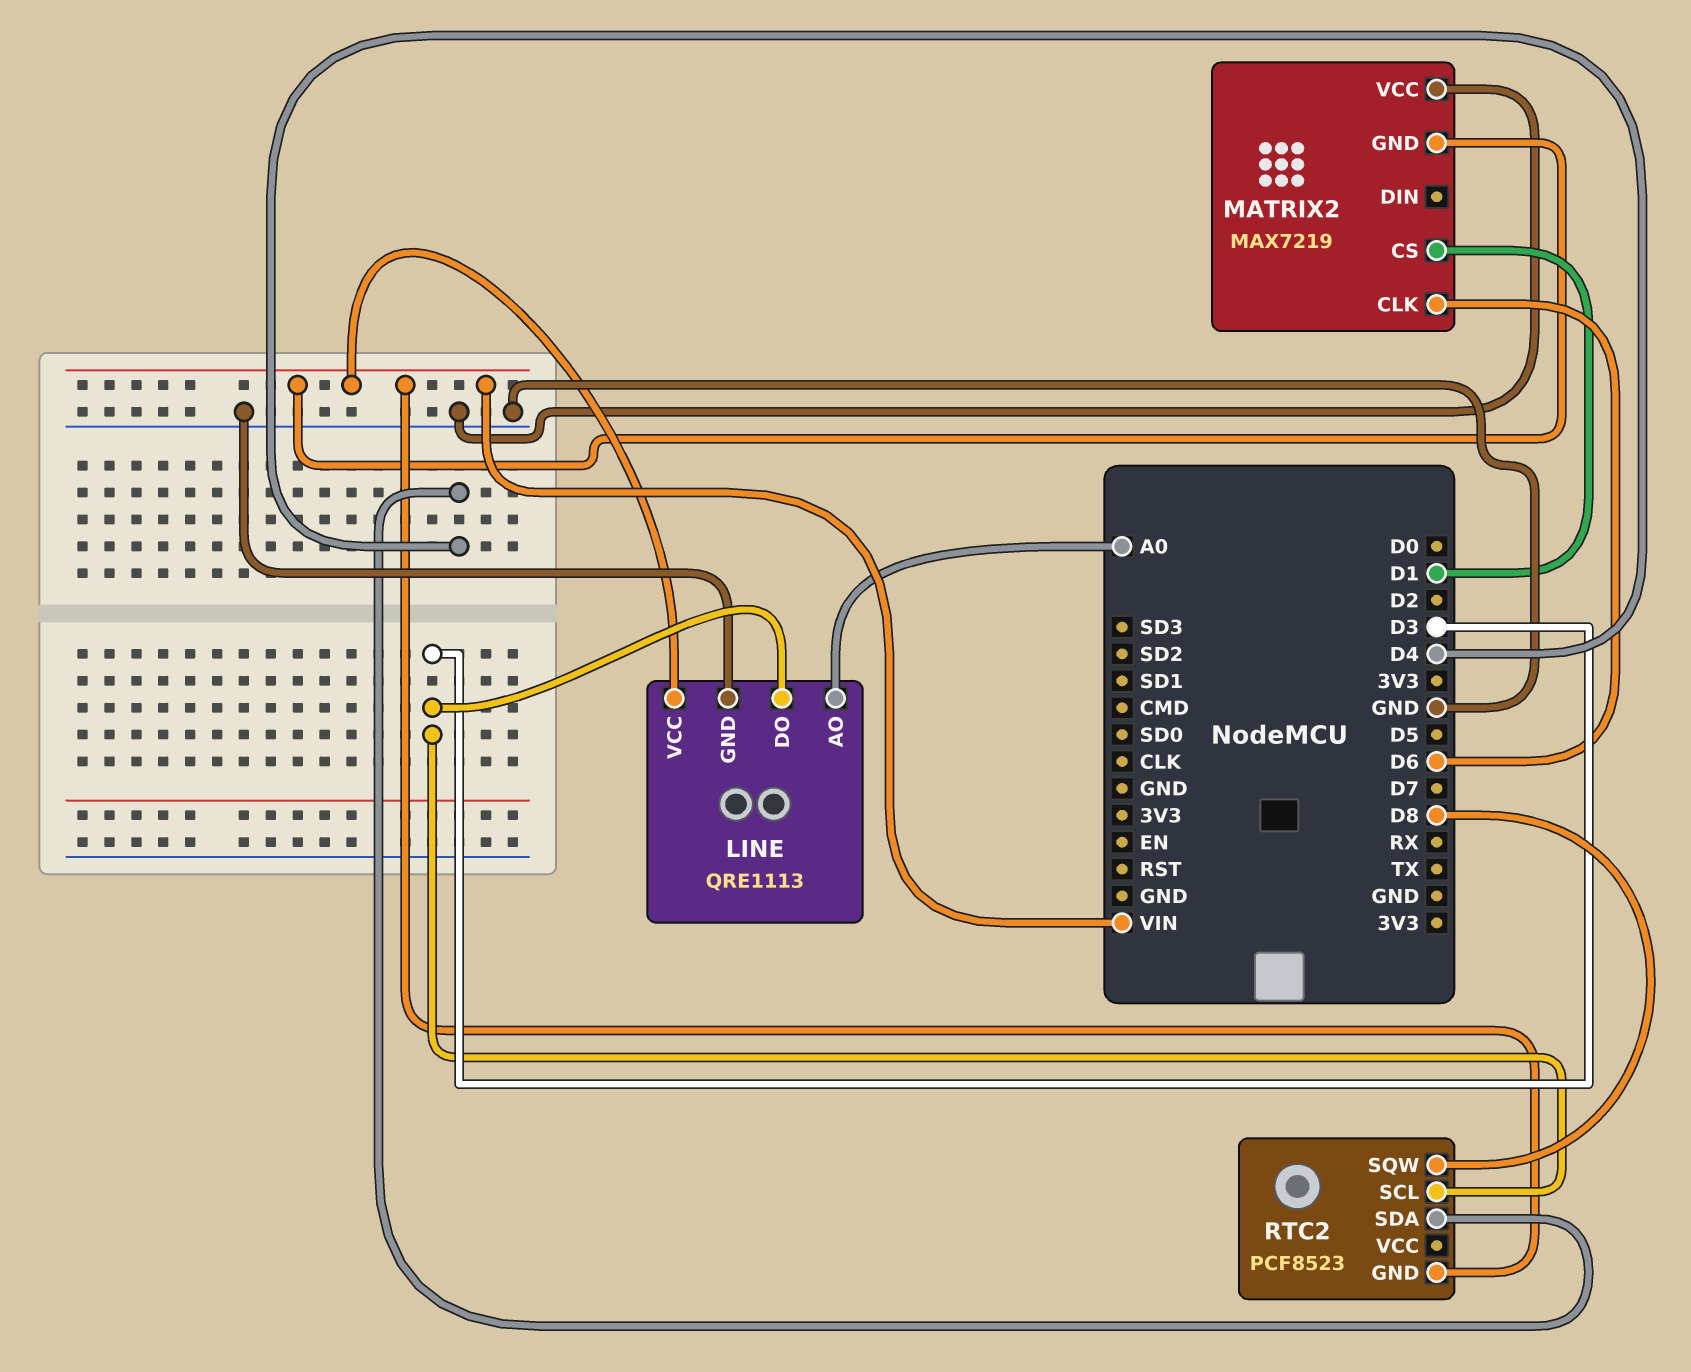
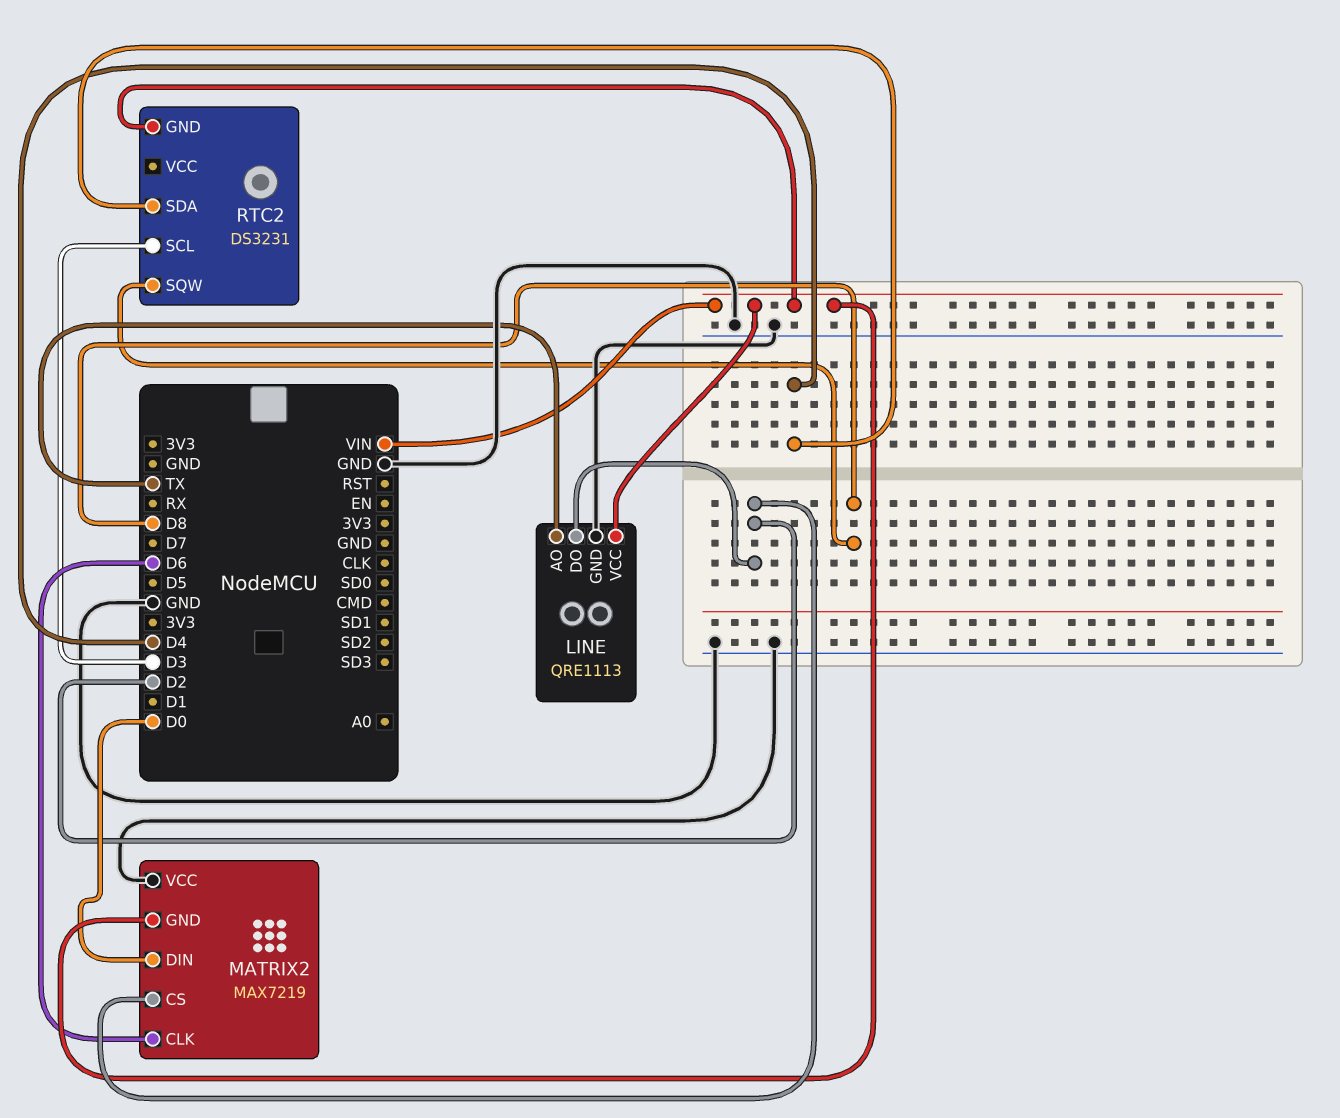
LINE pin AO: A0 -> TX
LINE pin DO: D3 -> D2
MATRIX2 pin CS: D1 -> D2
MATRIX2 pin DIN: none -> D0
RTC2: PCF8523 -> DS3231

